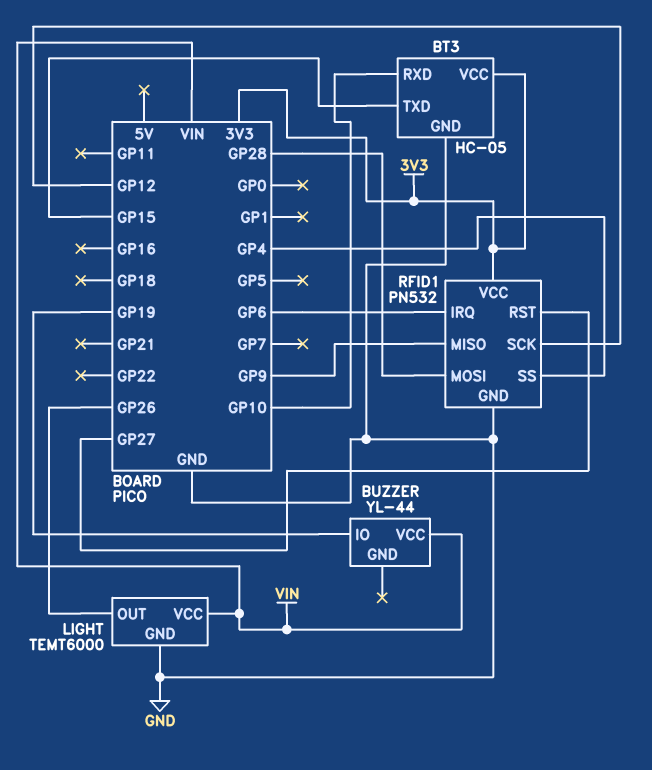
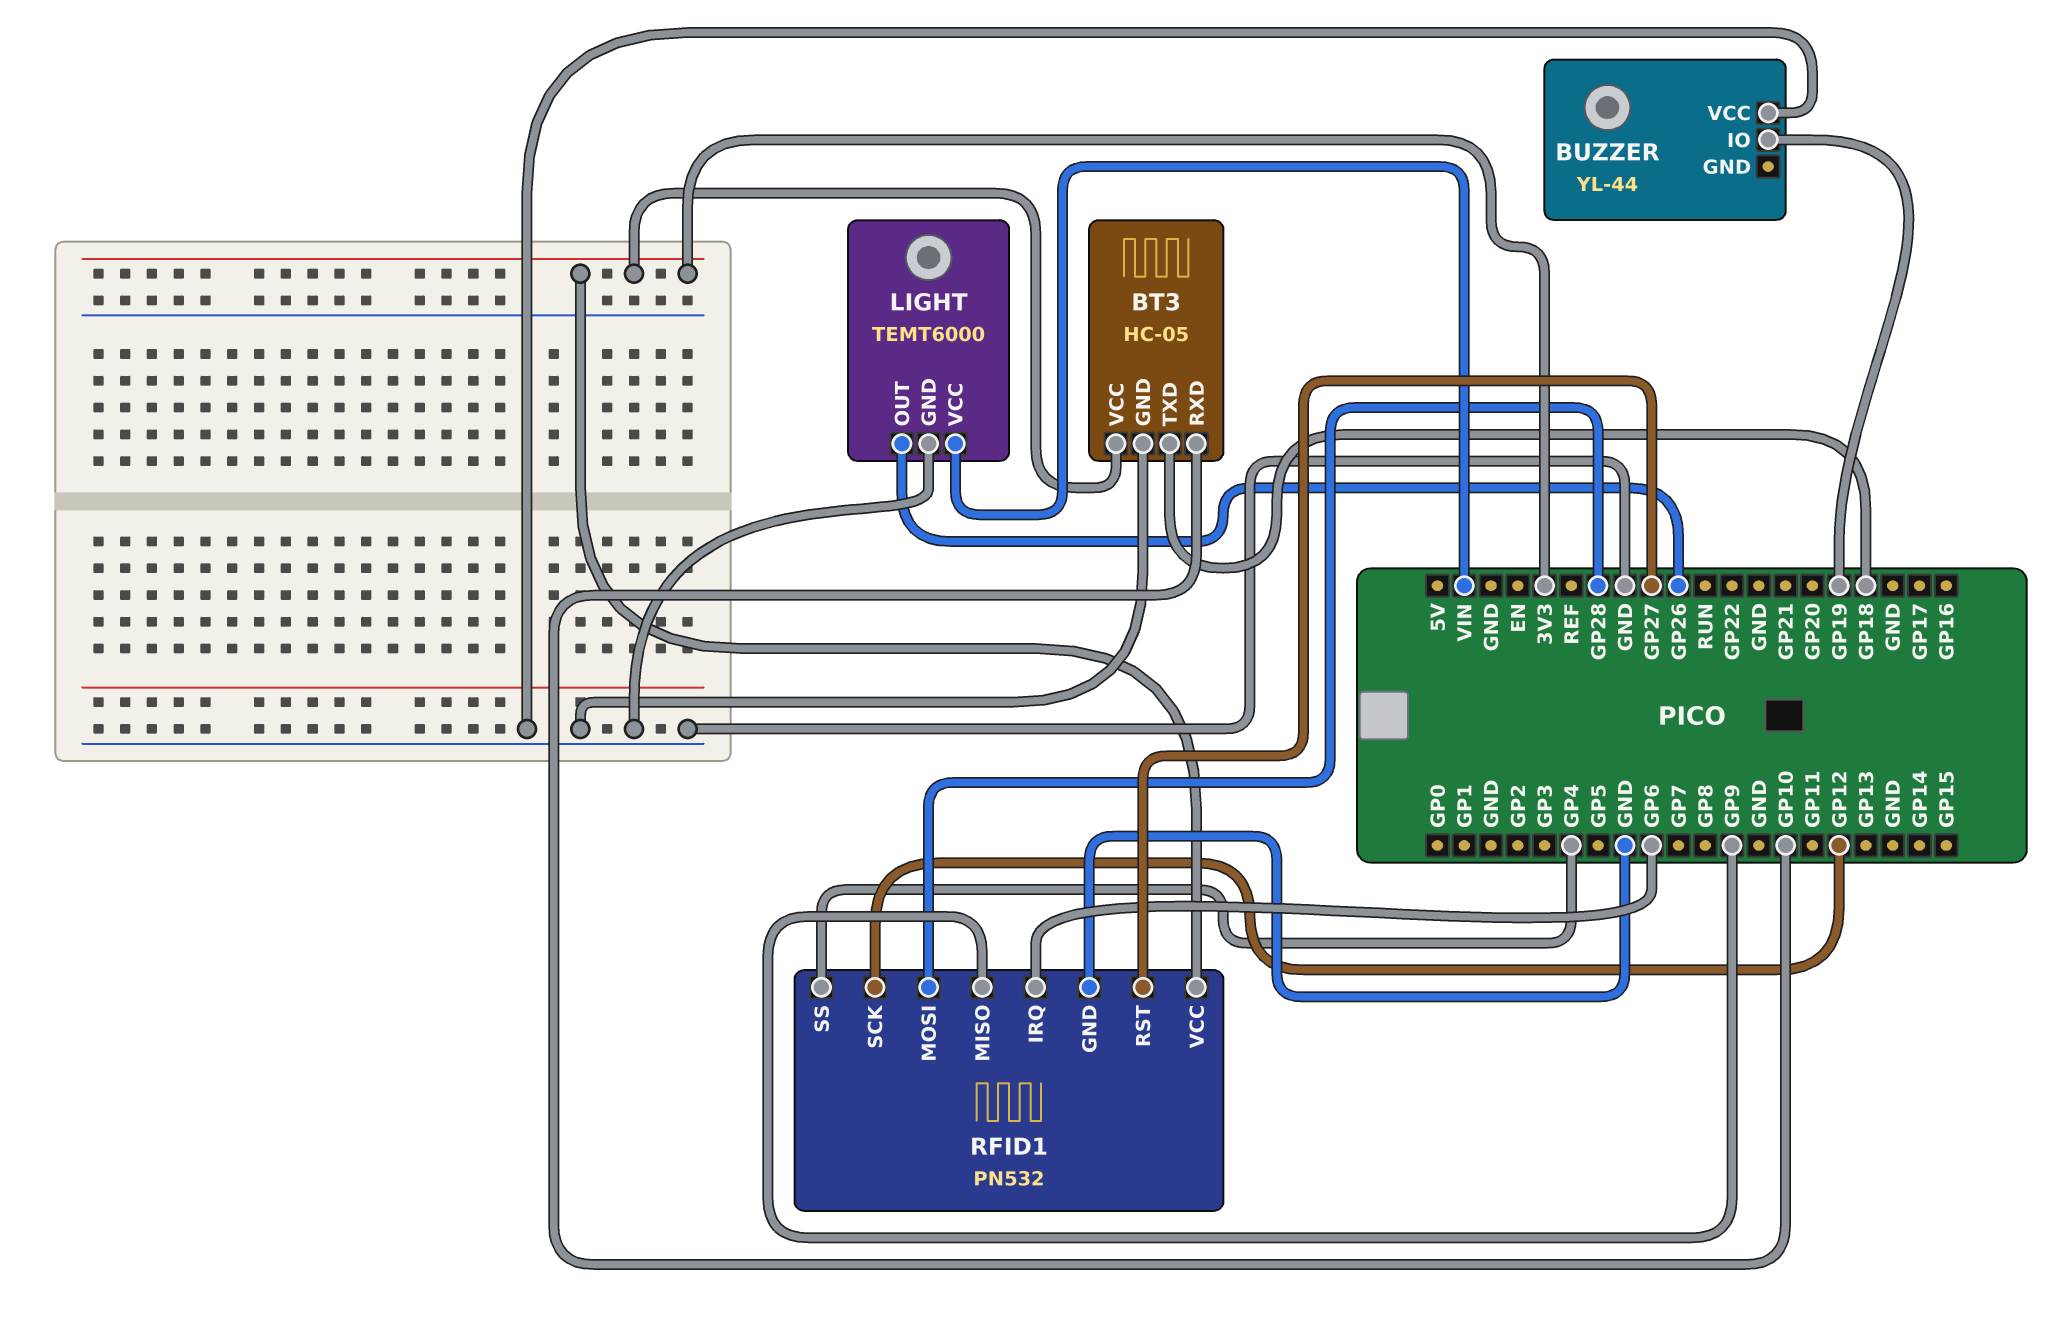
BT3 pin TXD: GP15 -> GP18
BUZZER pin VCC: VIN -> GND

